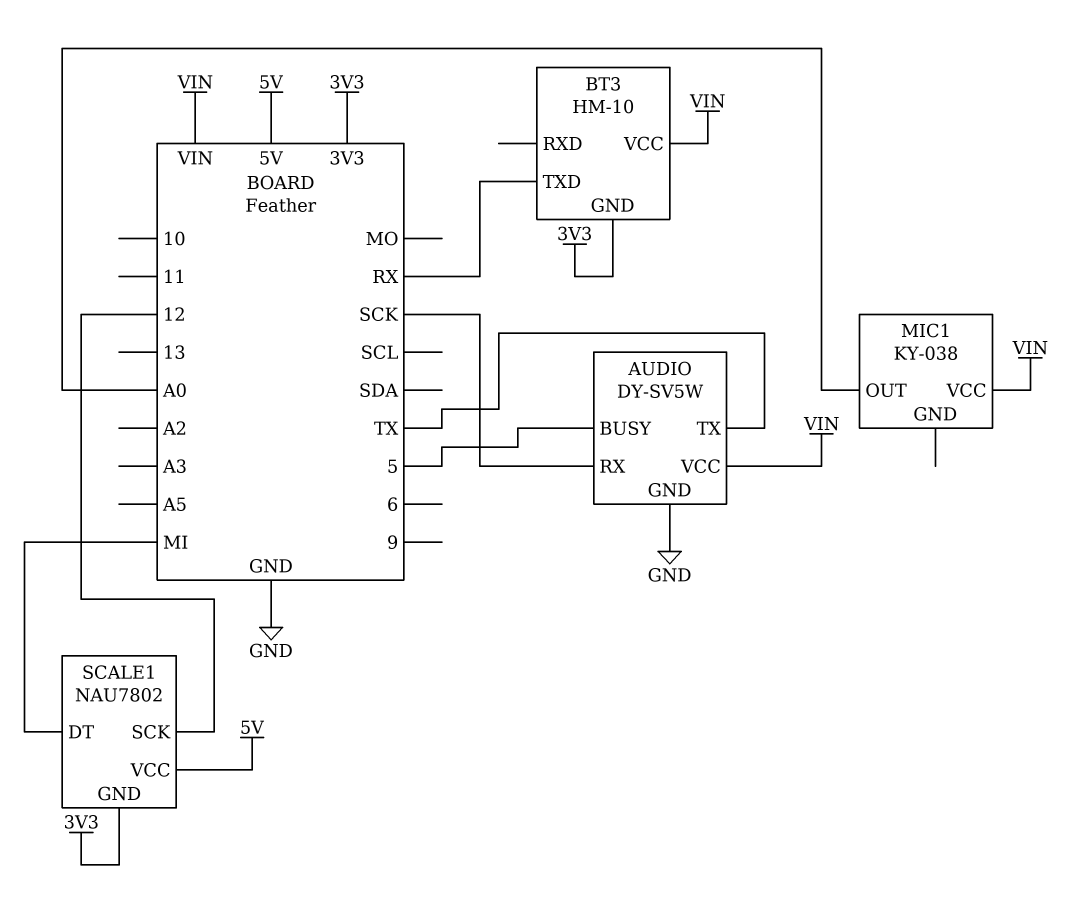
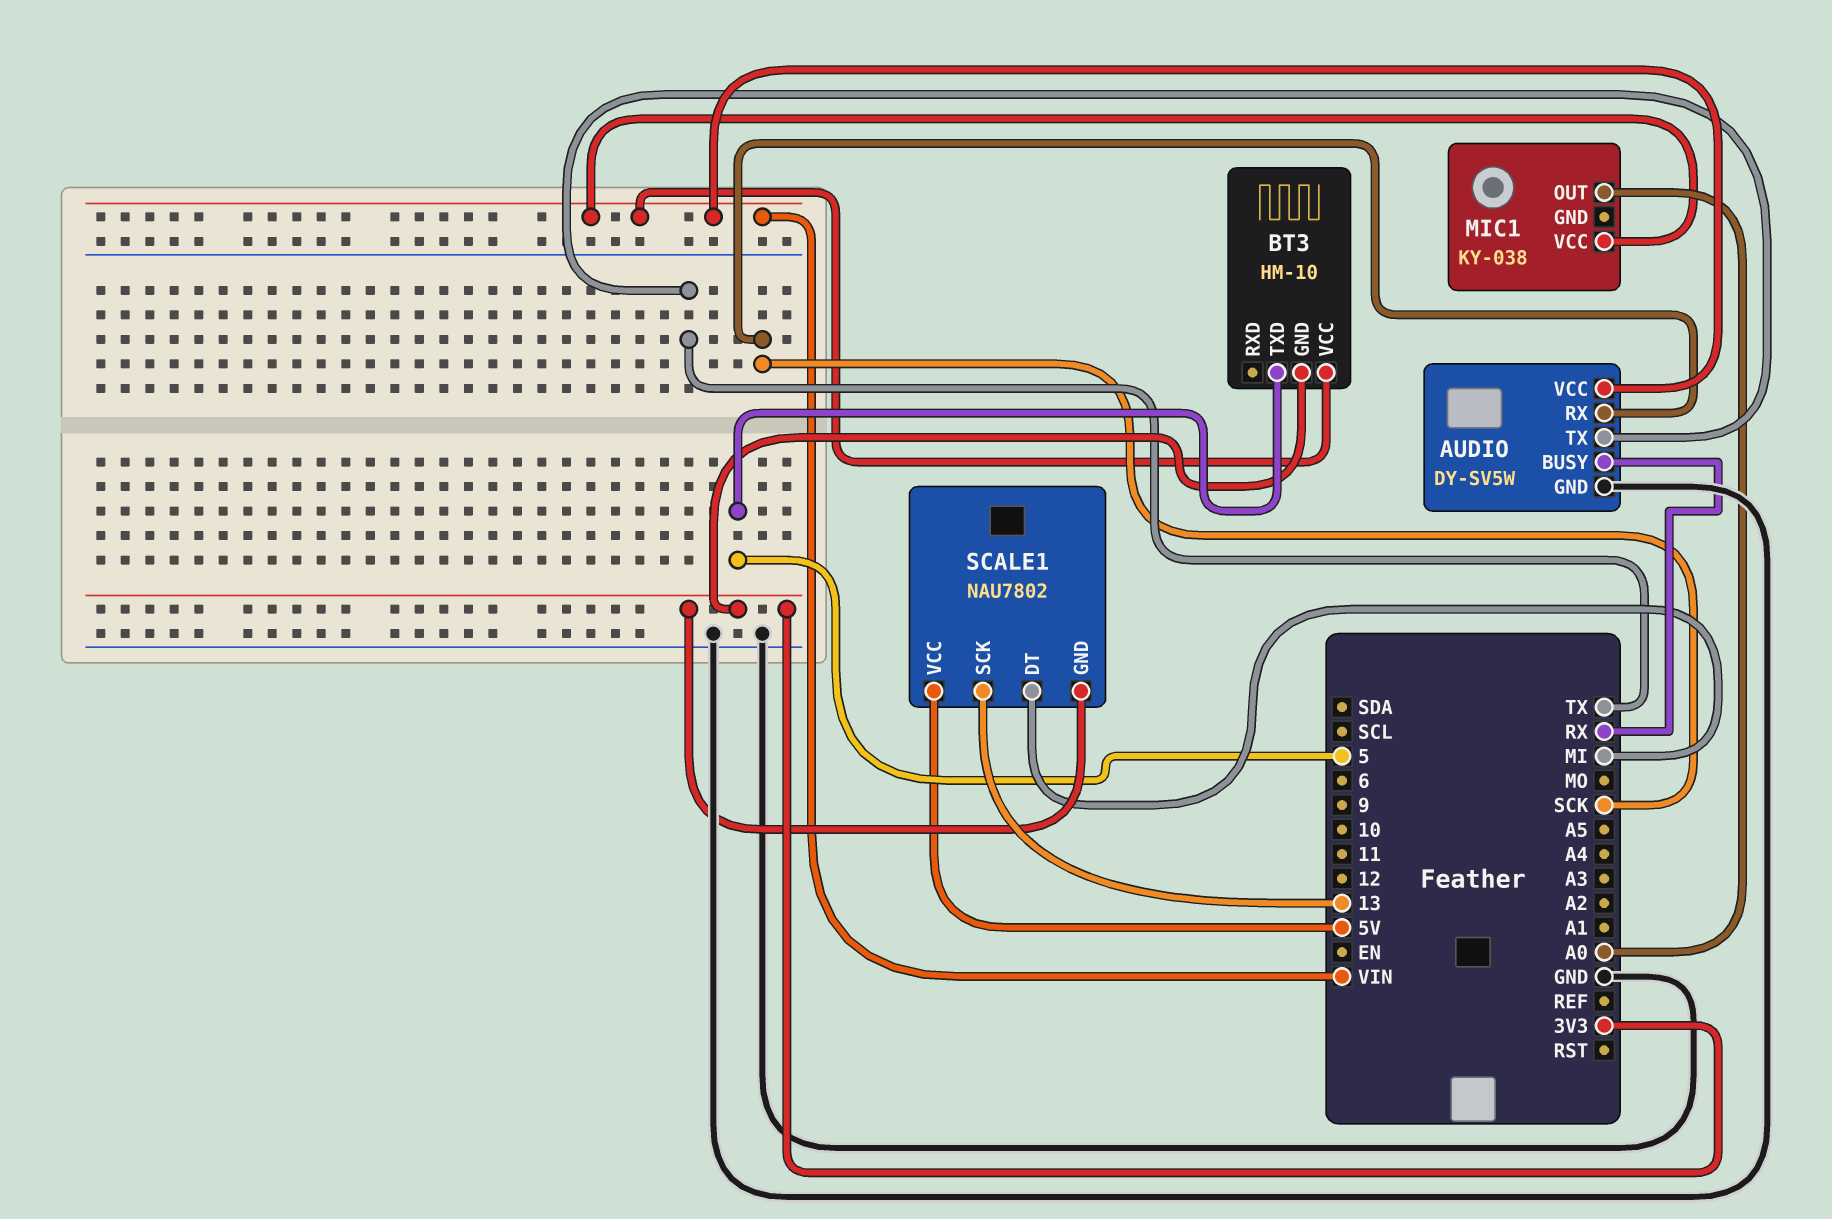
AUDIO pin BUSY: 5 -> RX
BT3 pin TXD: RX -> 5
SCALE1 pin SCK: 12 -> 13

